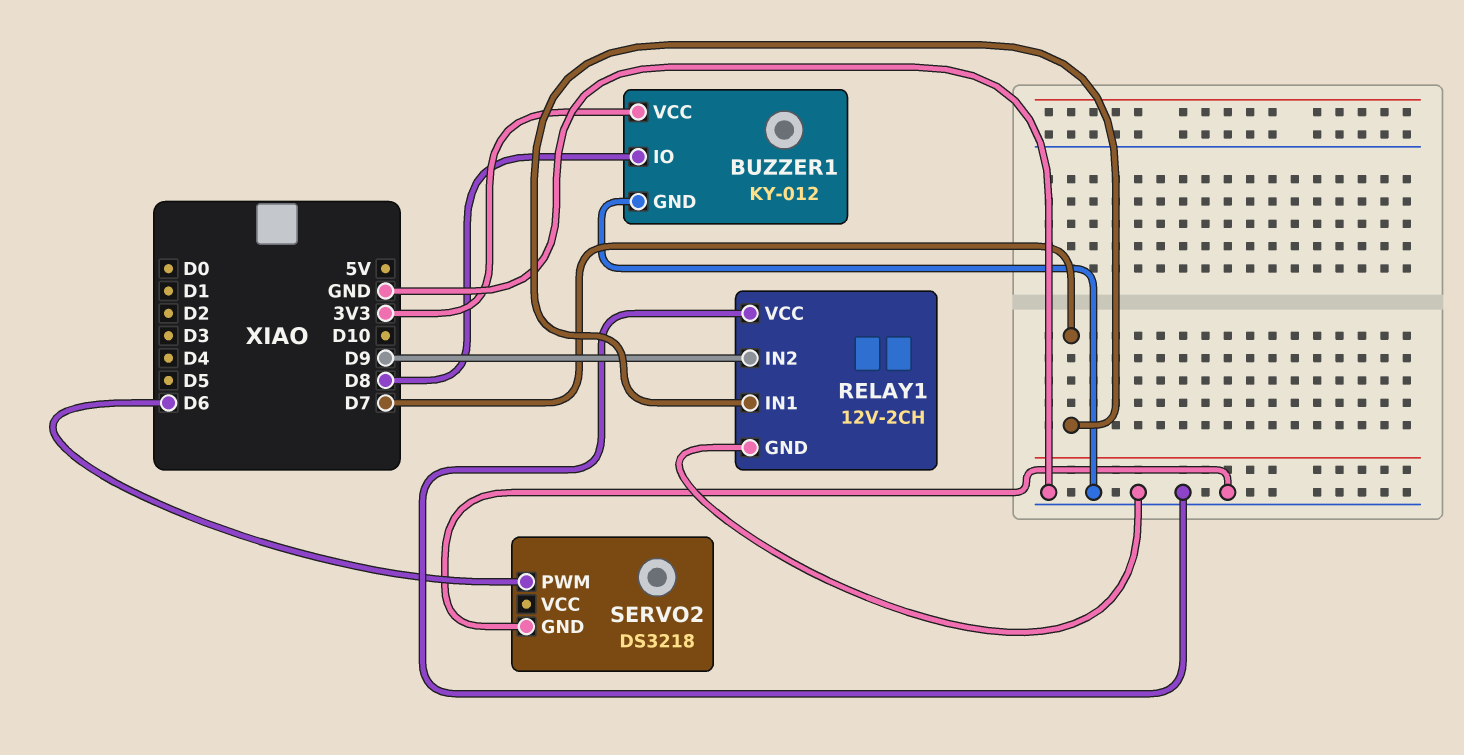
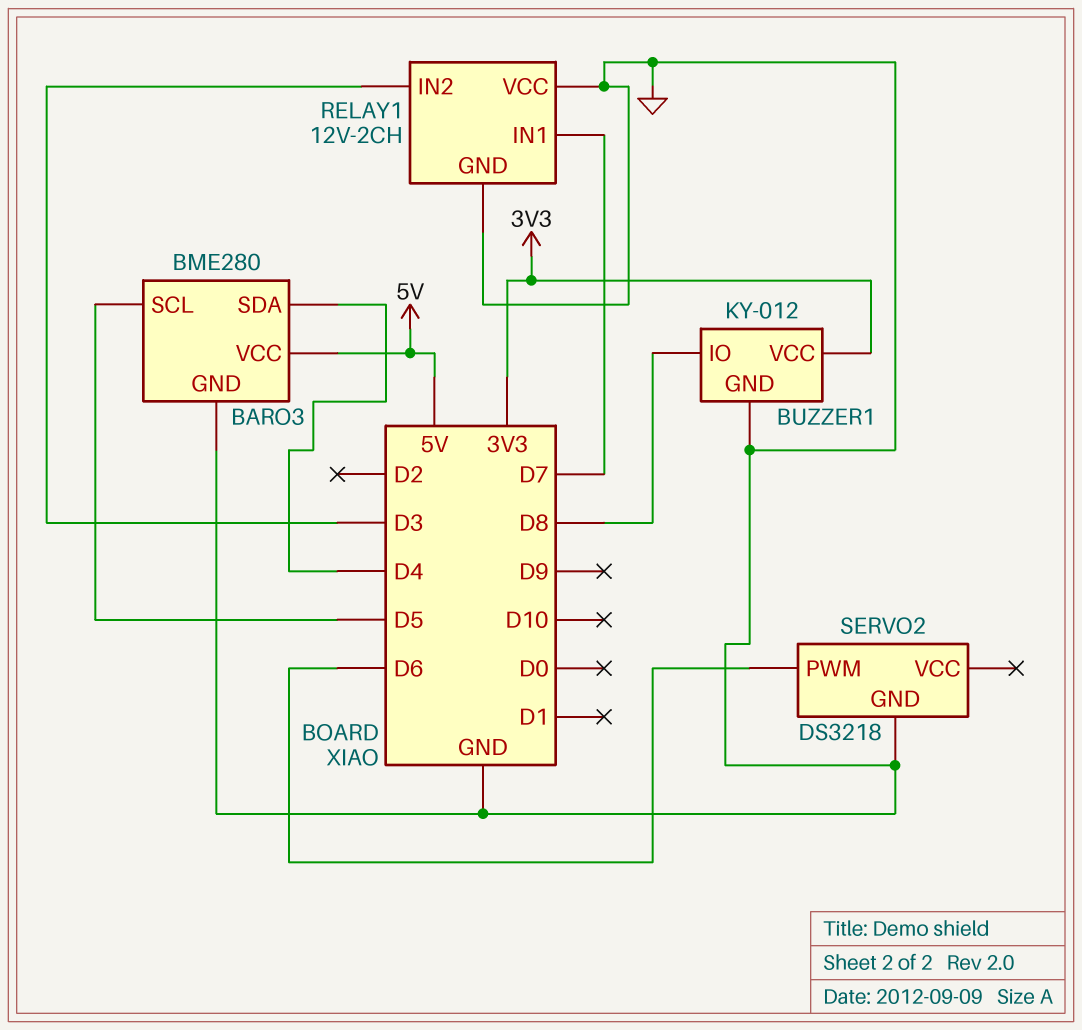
BARO3: none -> BME280
BARO3 pin GND: none -> GND
BARO3 pin SCL: none -> D5
BARO3 pin SDA: none -> D4
BARO3 pin VCC: none -> 5V
RELAY1 pin IN2: D9 -> D3

